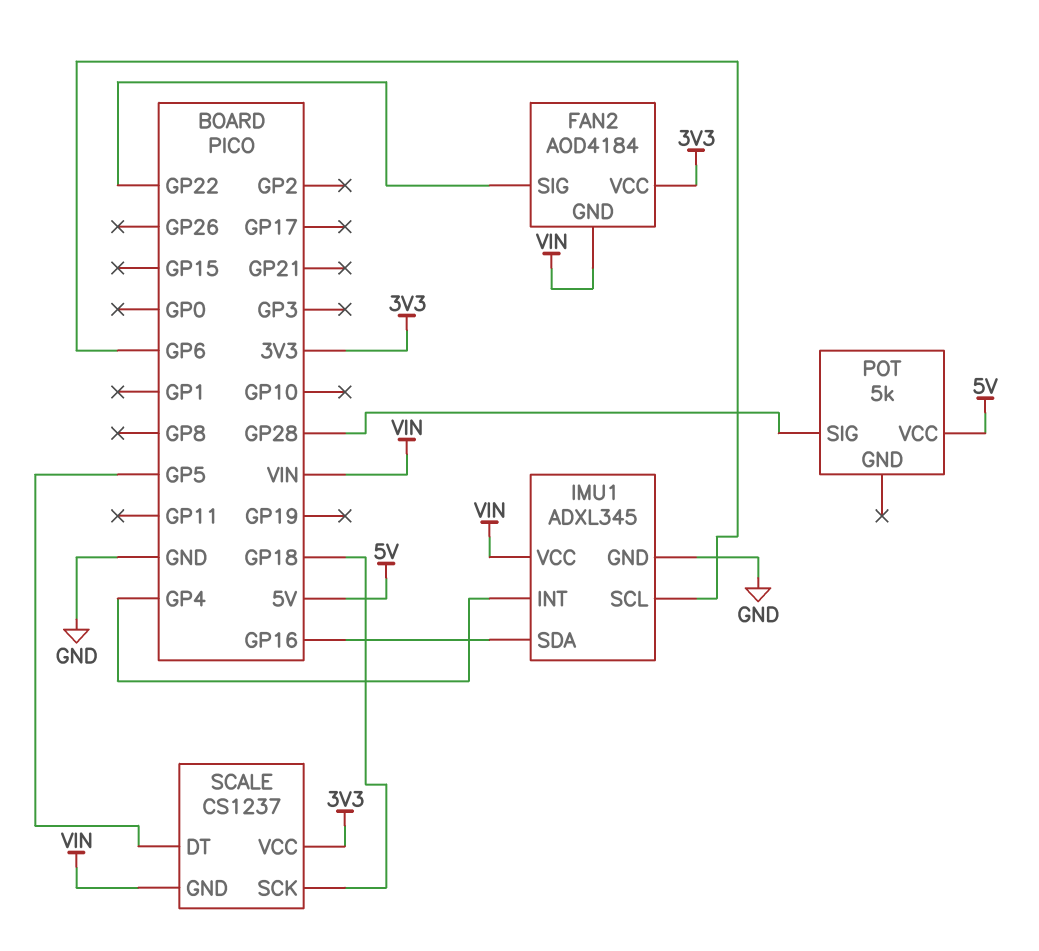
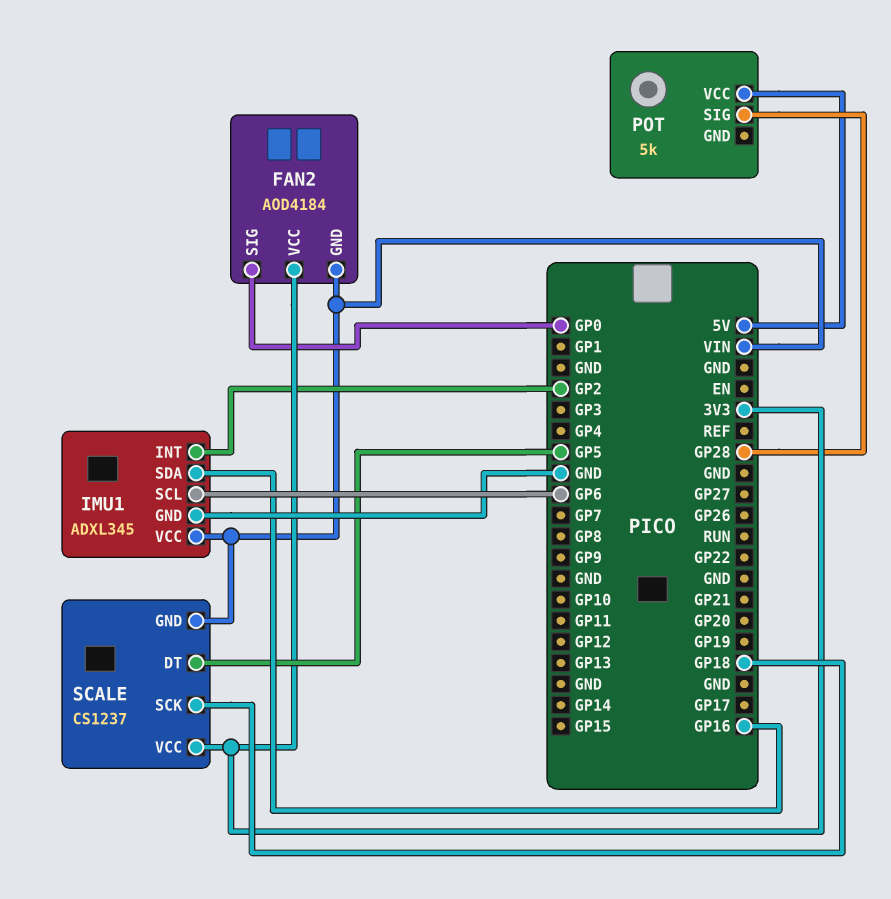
FAN2 pin SIG: GP22 -> GP0
IMU1 pin INT: GP4 -> GP2

